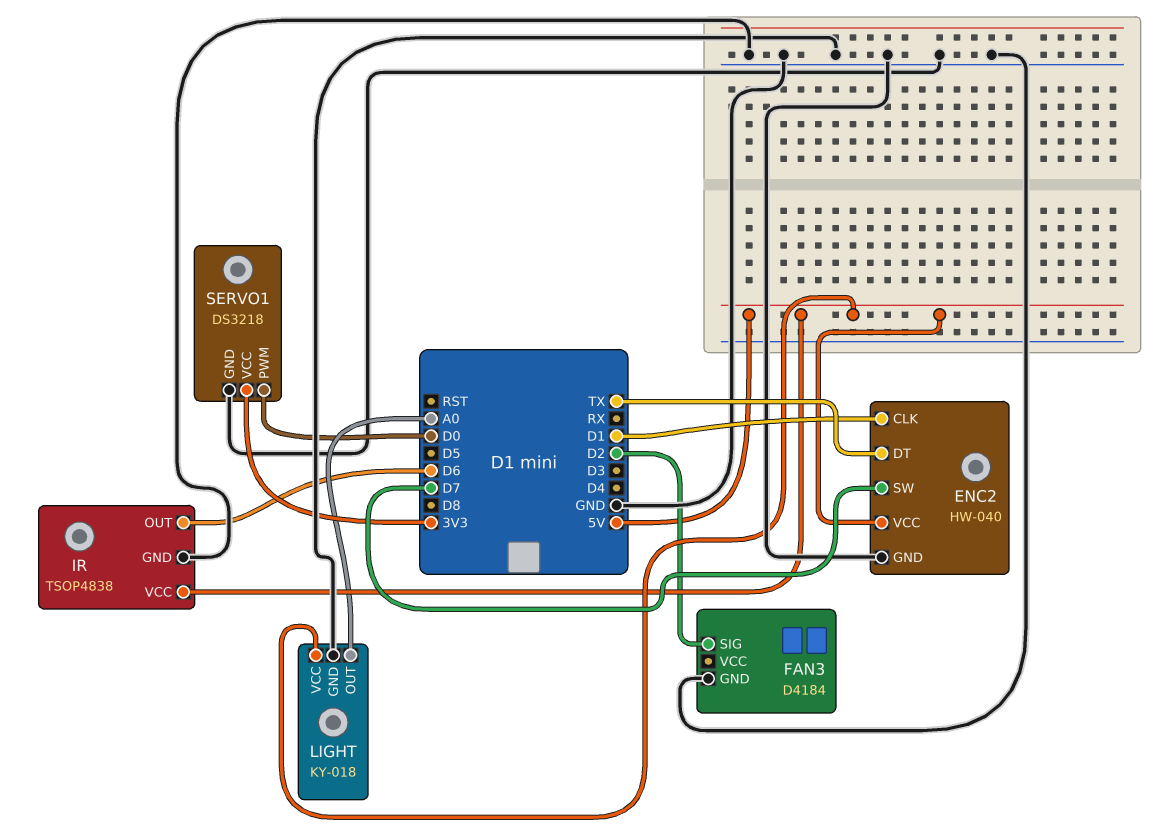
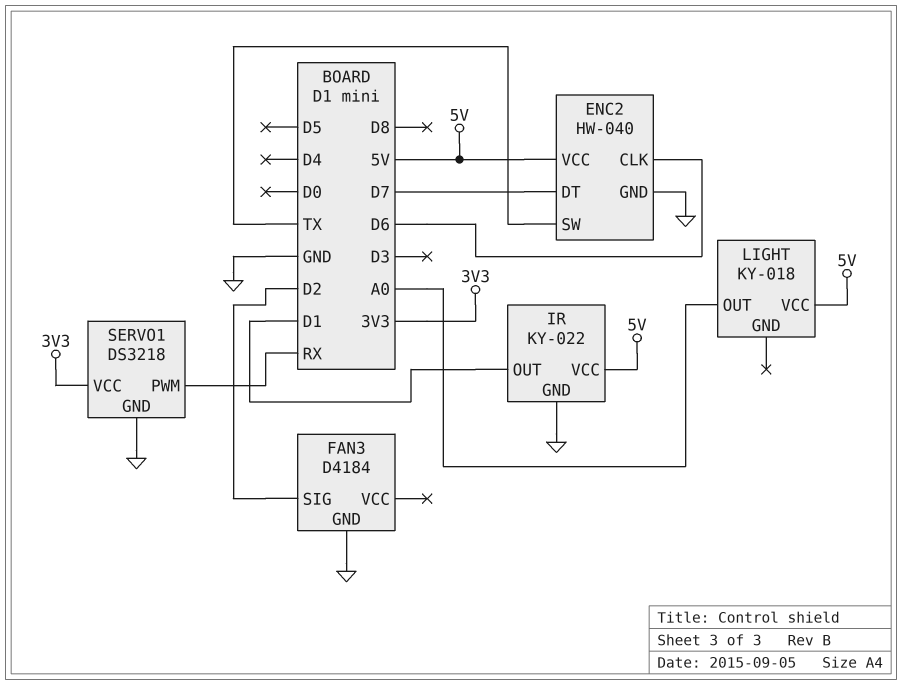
ENC2 pin CLK: D1 -> D6
ENC2 pin DT: TX -> D7
ENC2 pin SW: D7 -> TX
IR: TSOP4838 -> KY-022
IR pin OUT: D6 -> D1
LIGHT pin GND: GND -> none
SERVO1 pin PWM: D0 -> RX

